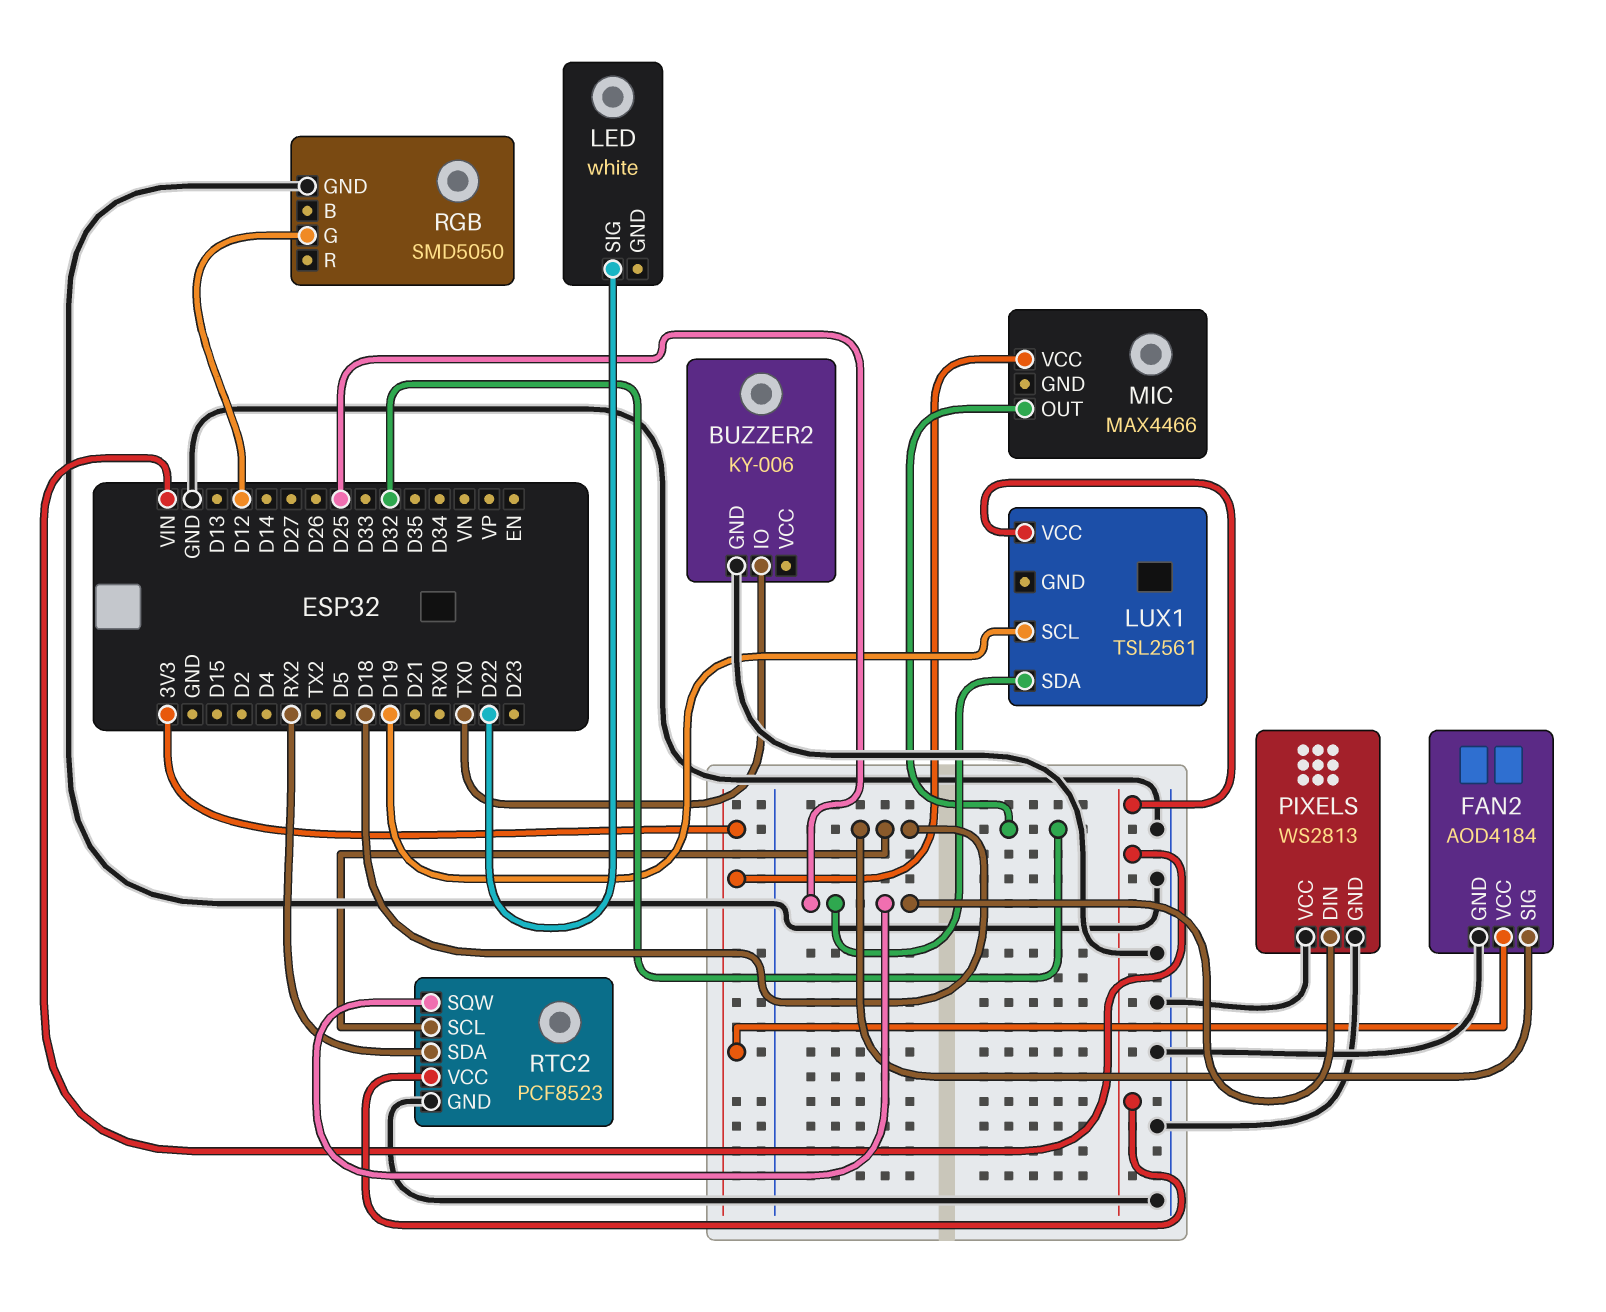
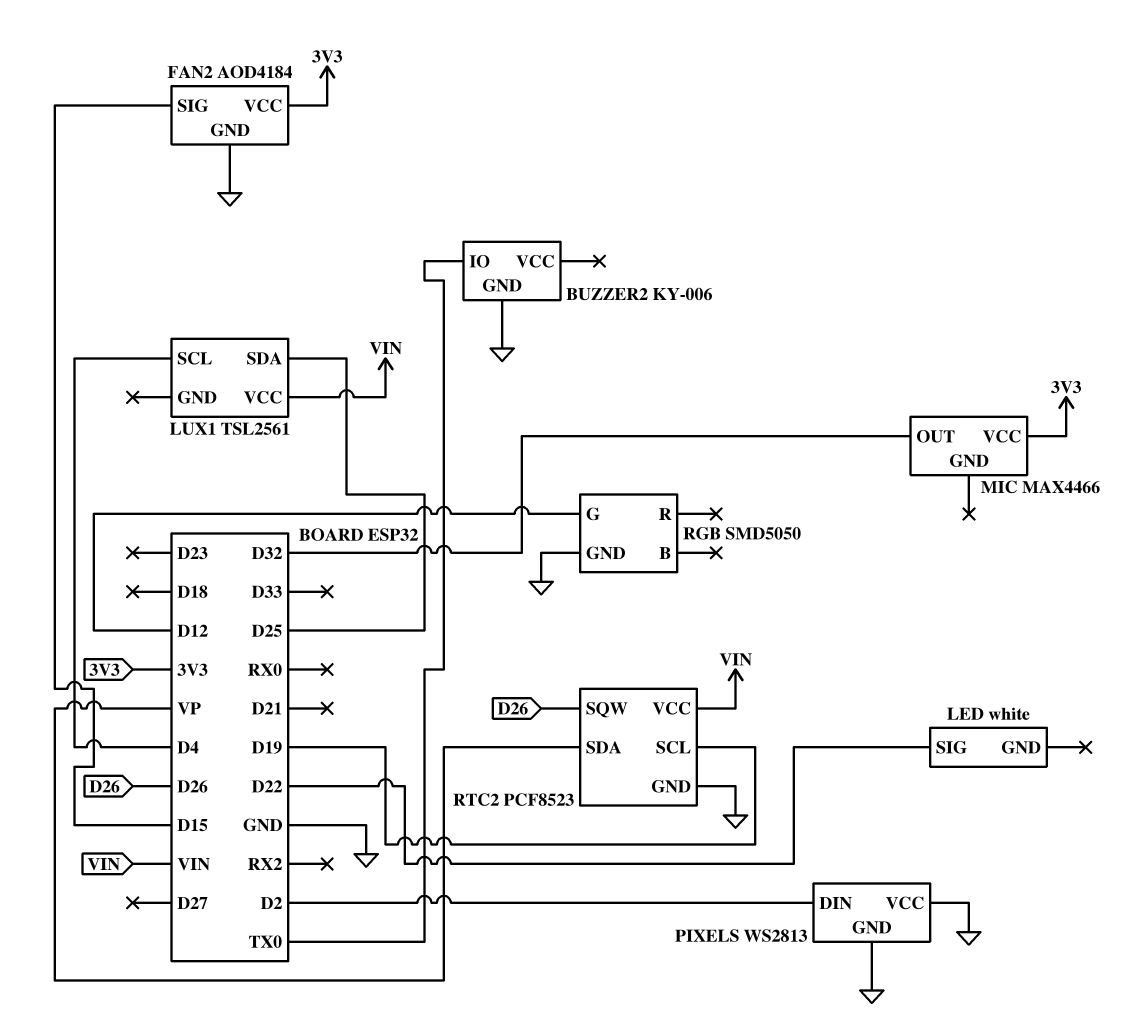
FAN2 pin SIG: D18 -> D15
LUX1 pin SCL: D19 -> D4
PIXELS pin DIN: D25 -> D2
RTC2 pin SCL: D18 -> D19
RTC2 pin SDA: RX2 -> VP
RTC2 pin SQW: D25 -> D26

